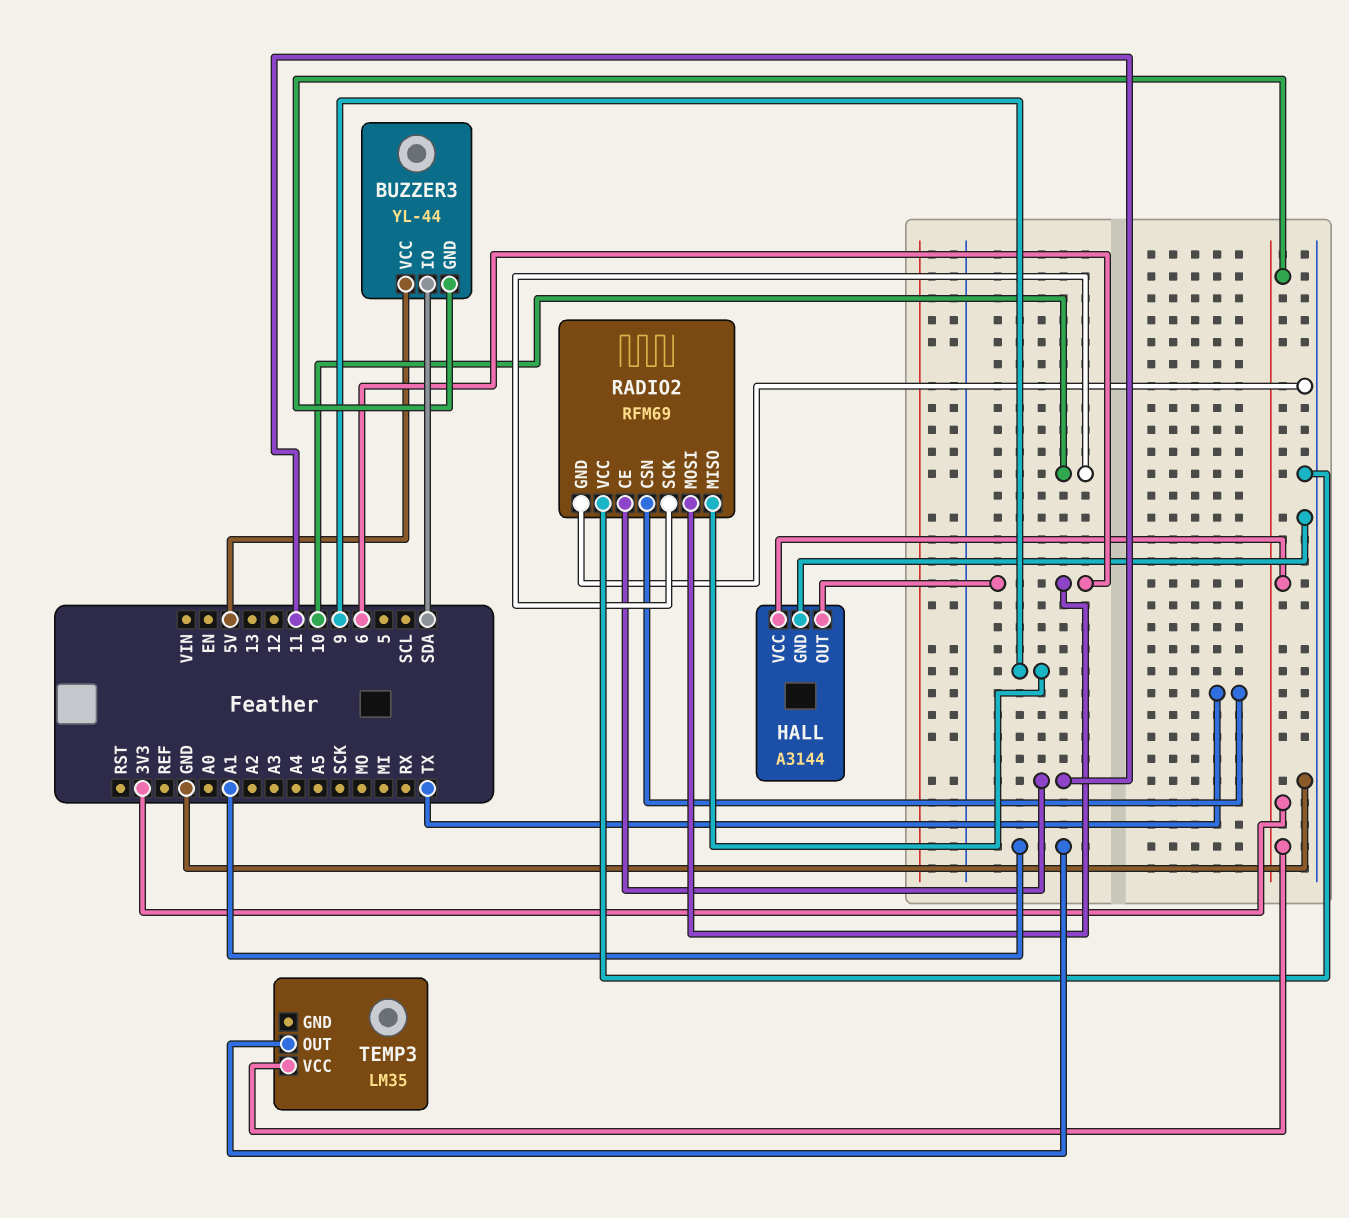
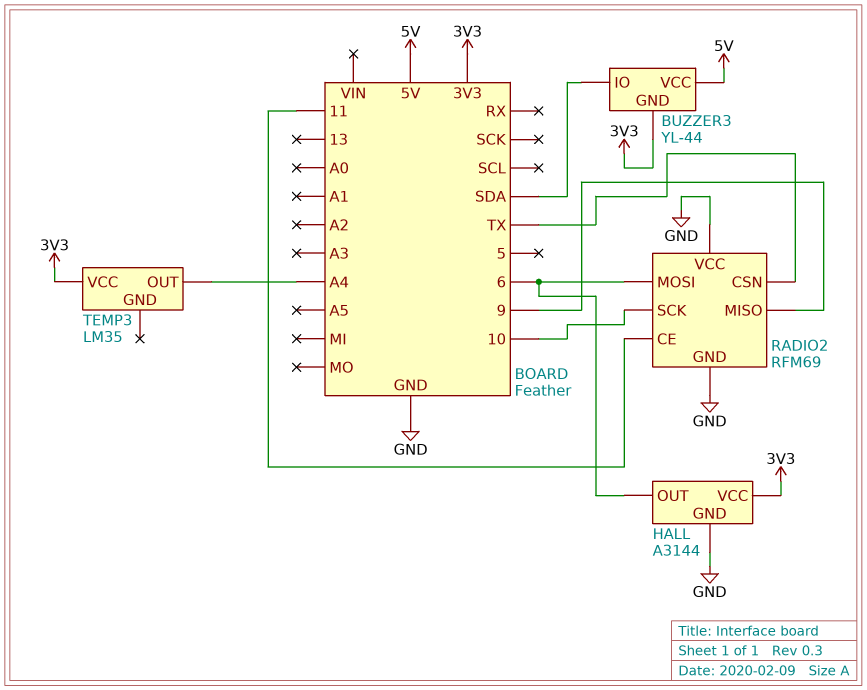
TEMP3 pin OUT: A1 -> A4

